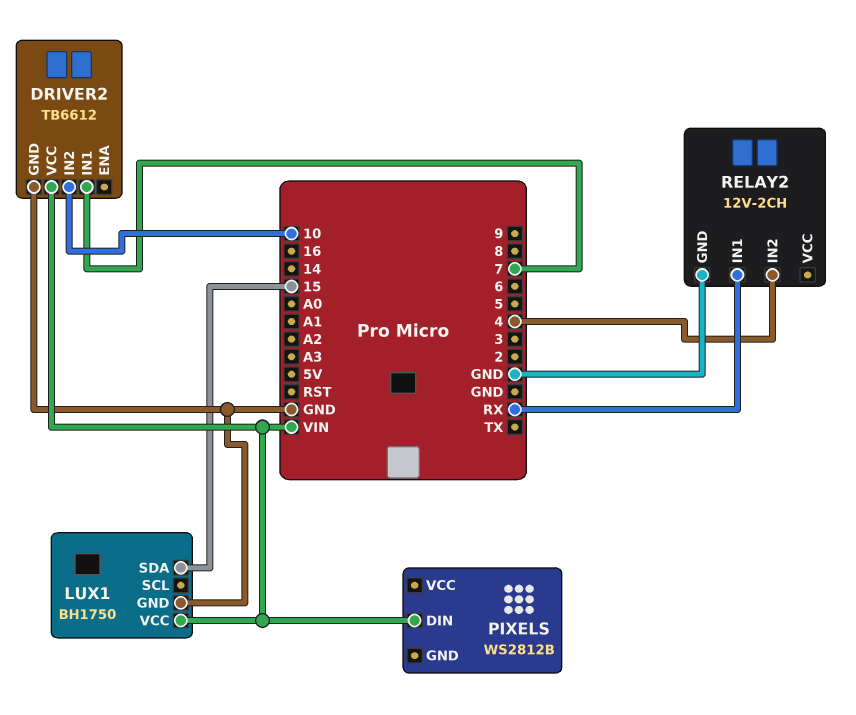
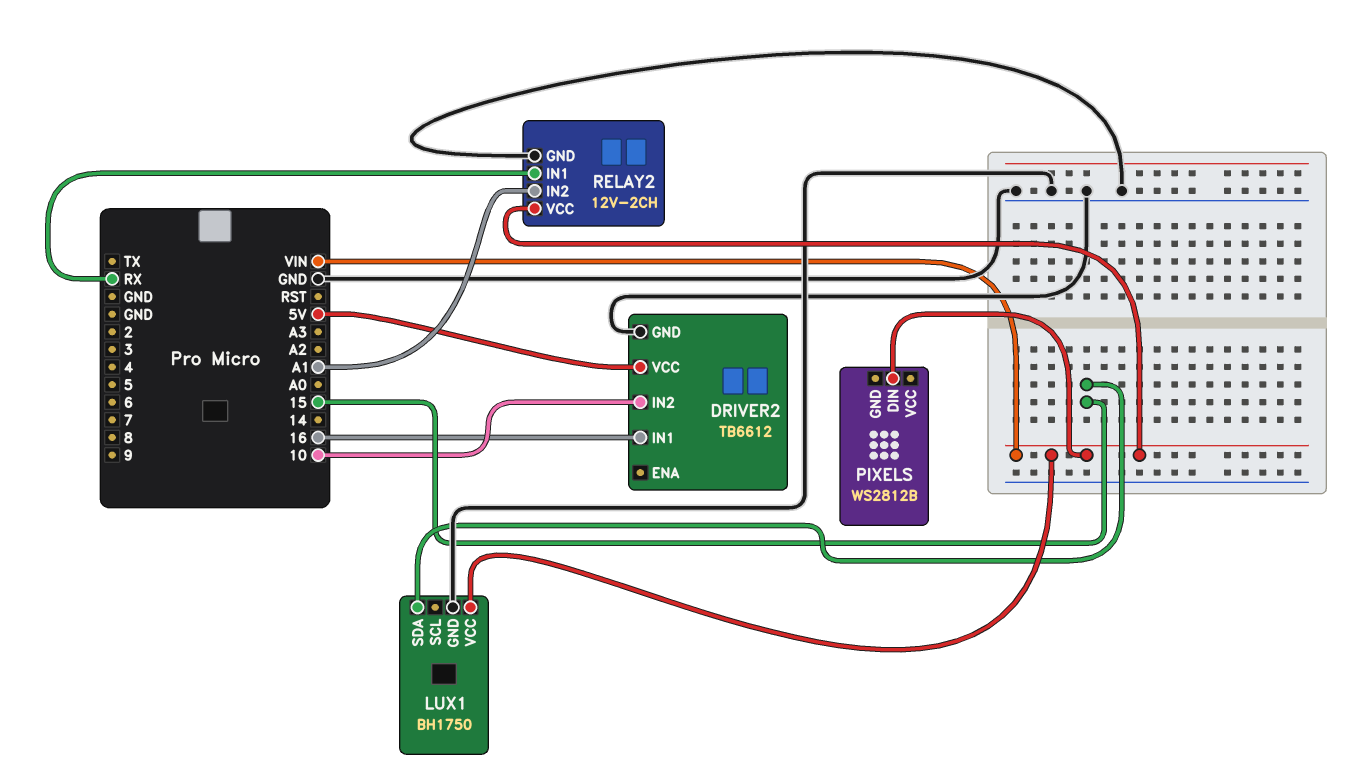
DRIVER2 pin IN1: 7 -> 16
DRIVER2 pin VCC: VIN -> 5V
RELAY2 pin IN2: 4 -> A1
RELAY2 pin VCC: none -> VIN

